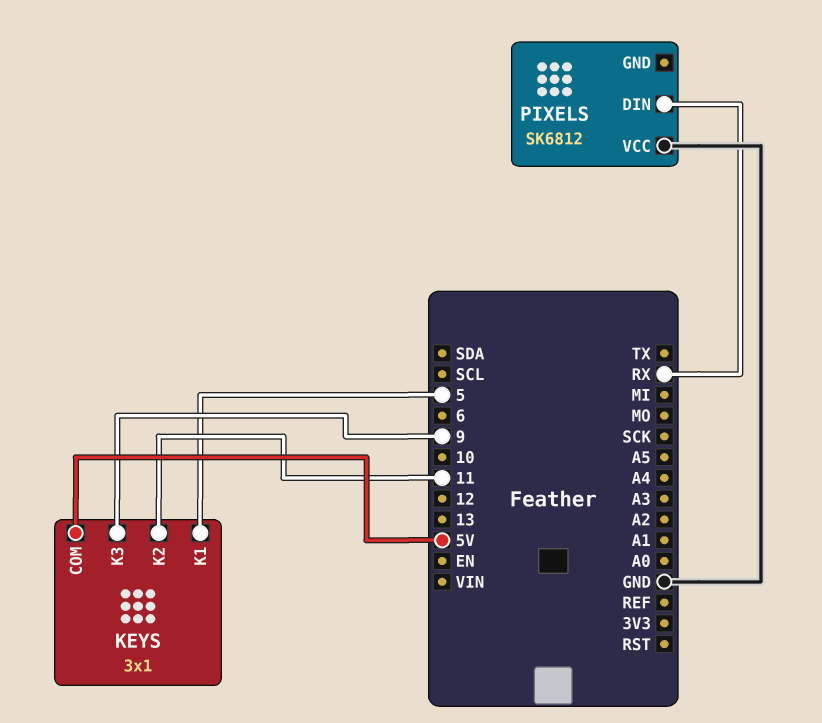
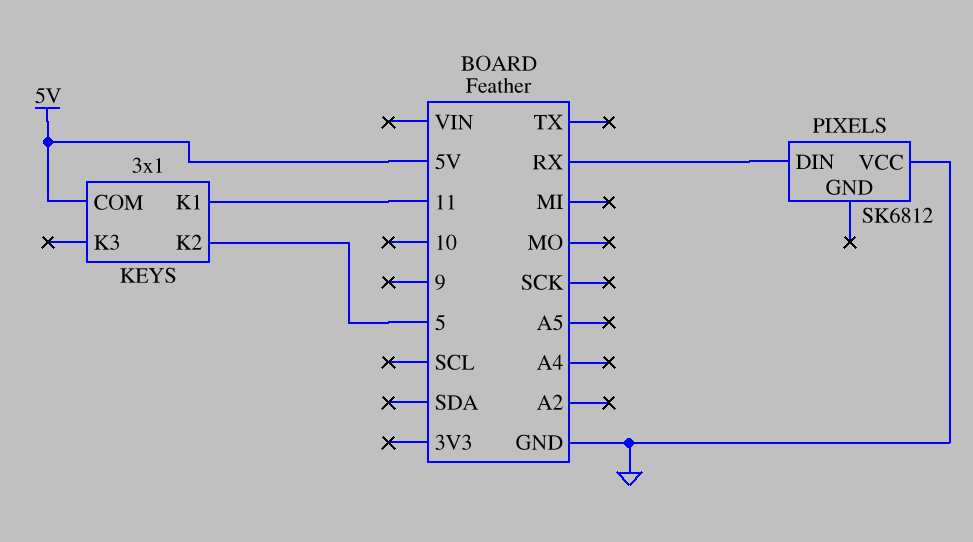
KEYS pin K1: 5 -> 11
KEYS pin K2: 11 -> 5
KEYS pin K3: 9 -> none

